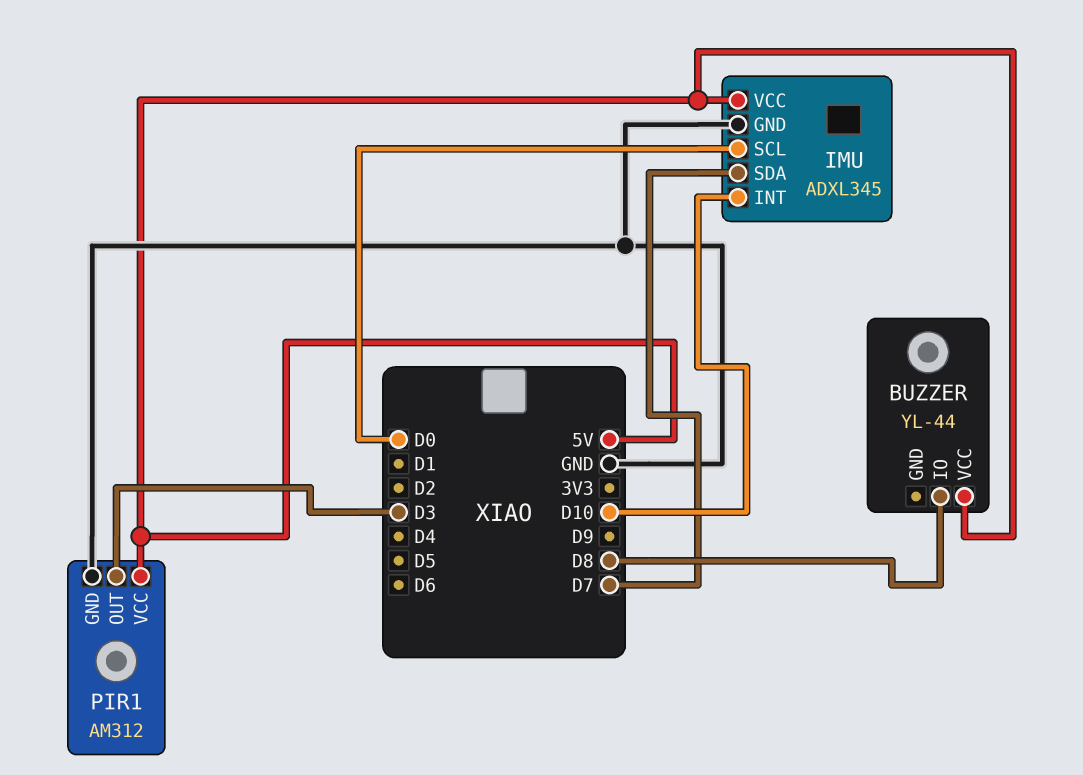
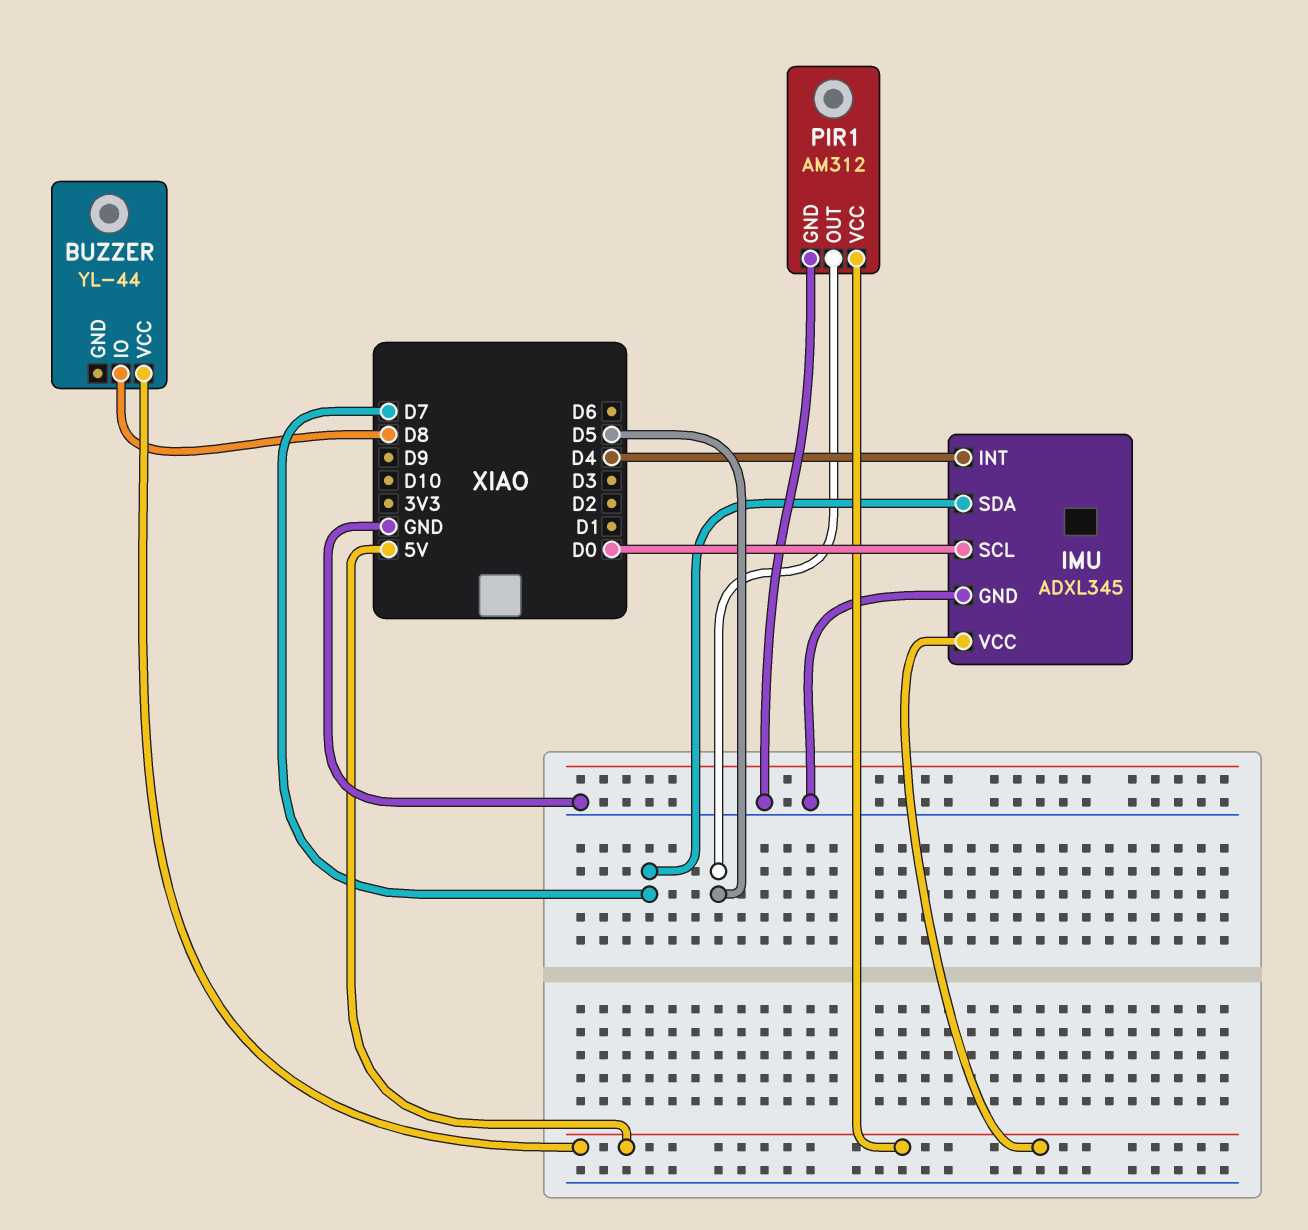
IMU pin INT: D10 -> D4
PIR1 pin OUT: D3 -> D5

